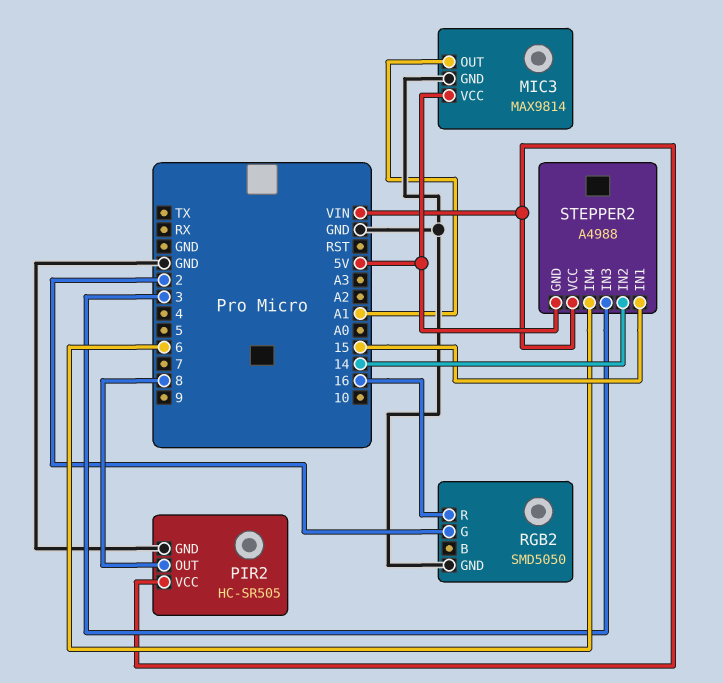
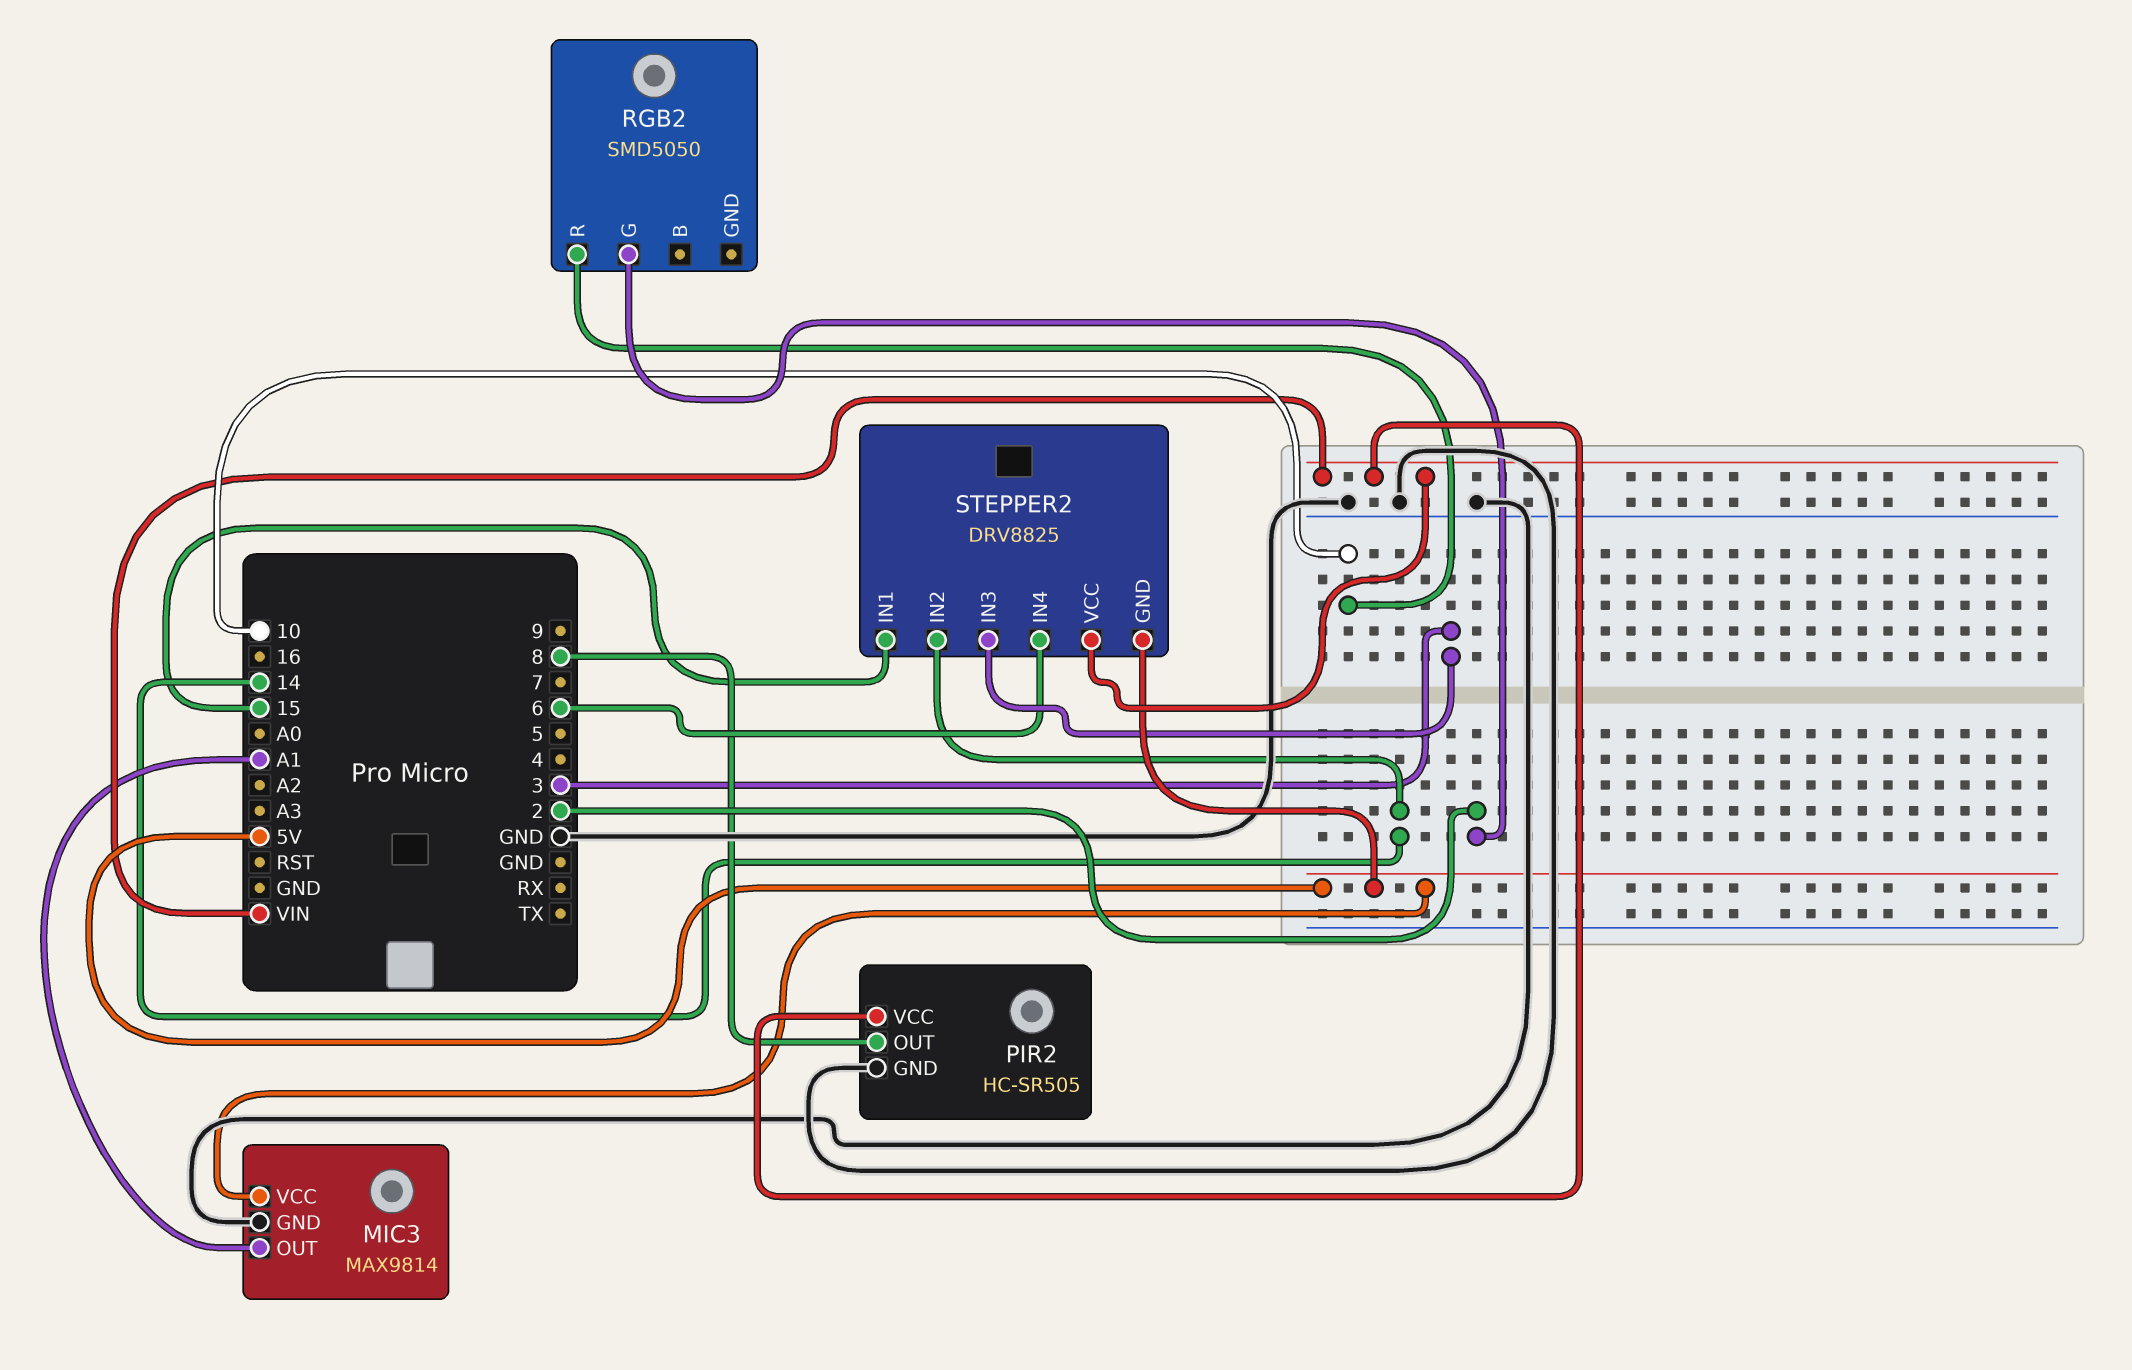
RGB2 pin GND: GND -> none
RGB2 pin R: 16 -> 10
STEPPER2: A4988 -> DRV8825

